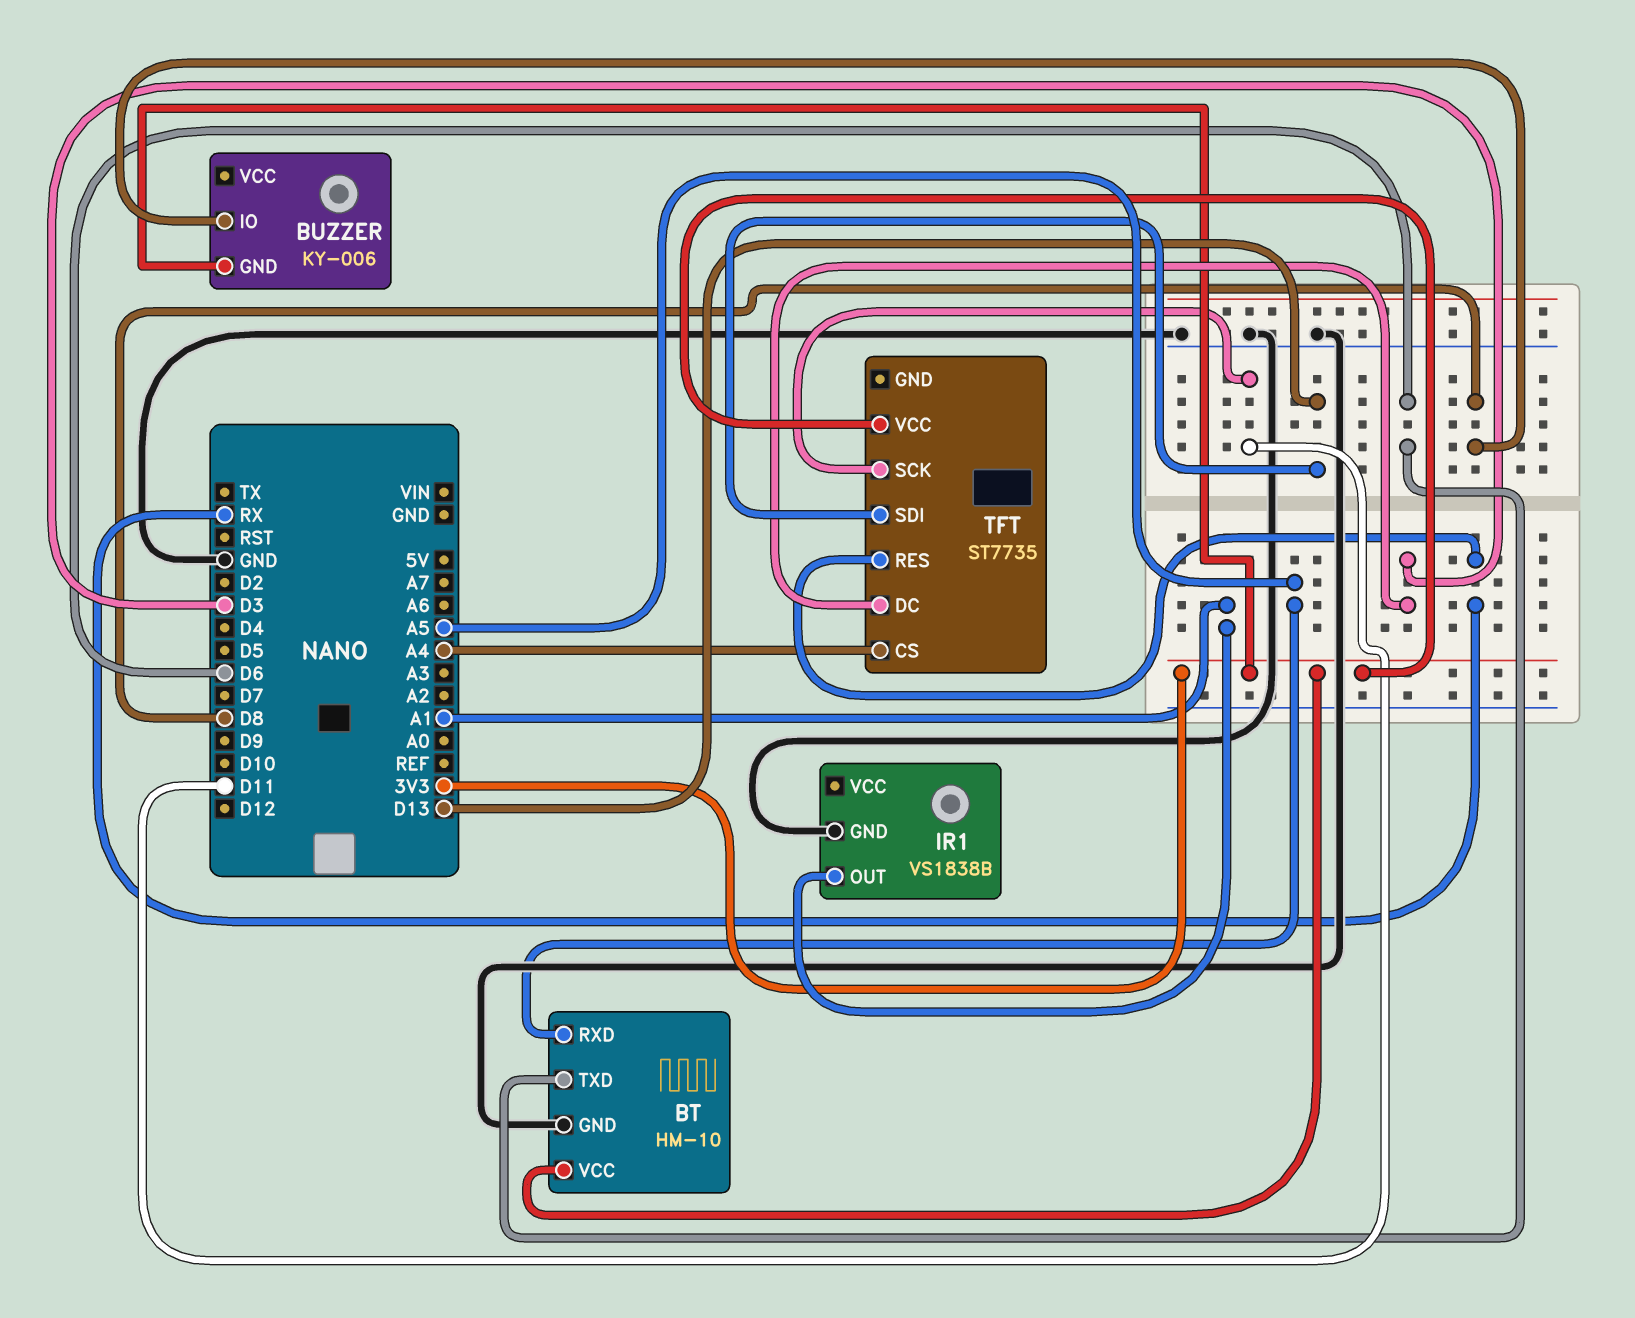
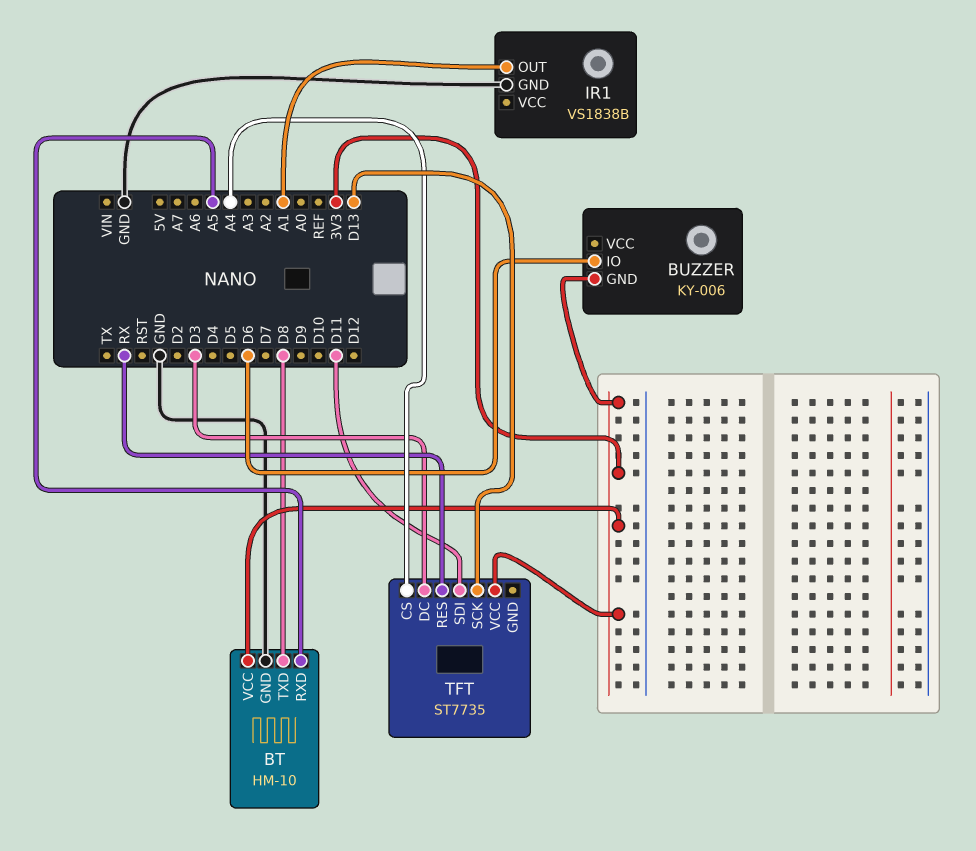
BT pin TXD: D6 -> D8
BUZZER pin IO: D8 -> D6
TFT pin SCK: D11 -> D13
TFT pin SDI: D13 -> D11

